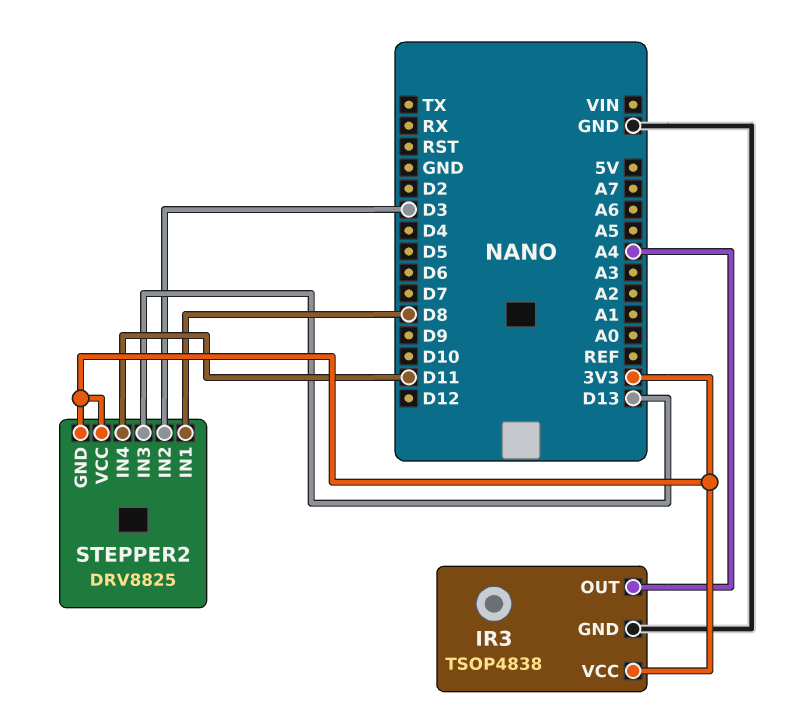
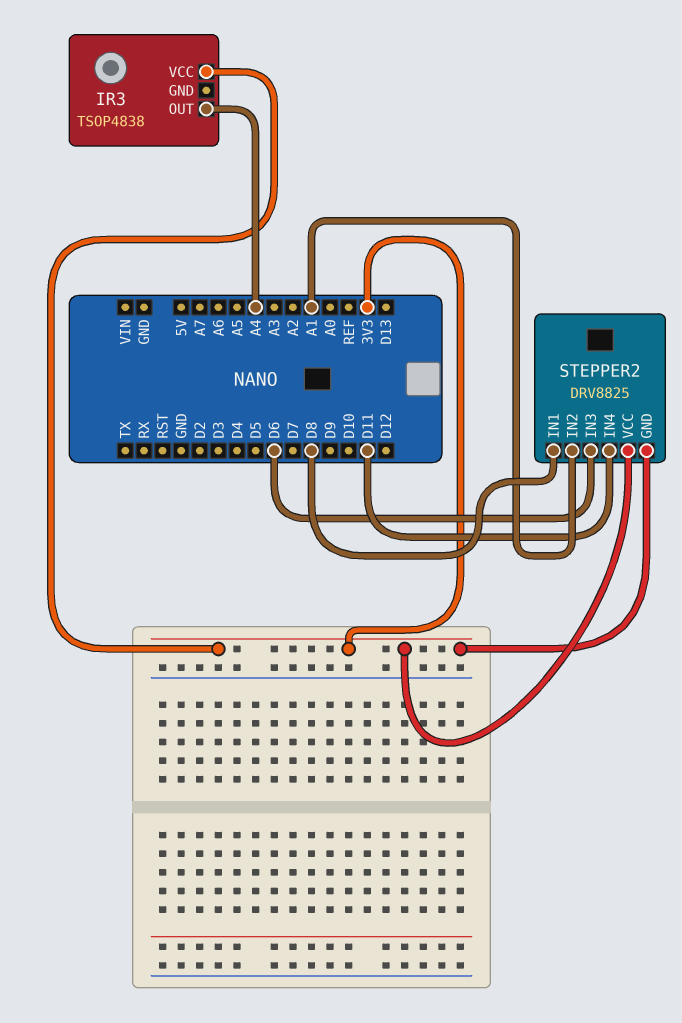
IR3 pin GND: GND -> none
STEPPER2 pin IN2: D3 -> A1
STEPPER2 pin IN3: D13 -> D6

